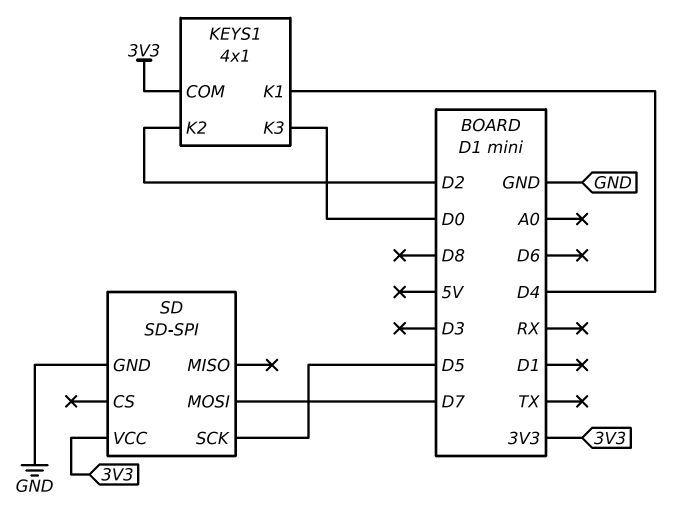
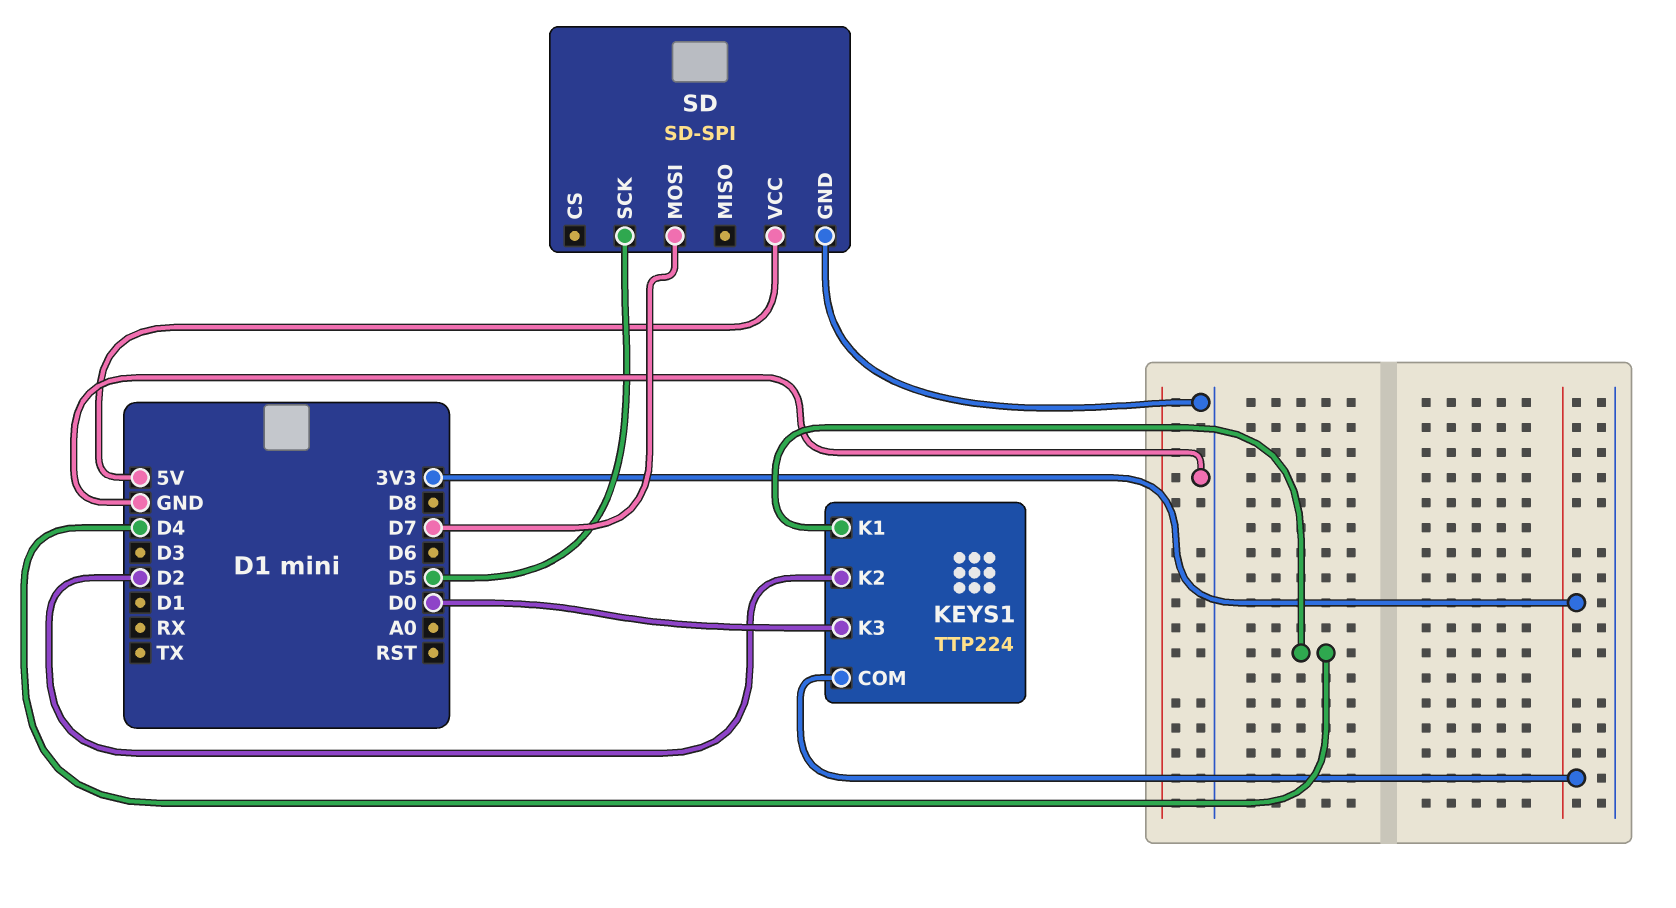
KEYS1: 4x1 -> TTP224
SD pin VCC: 3V3 -> 5V

